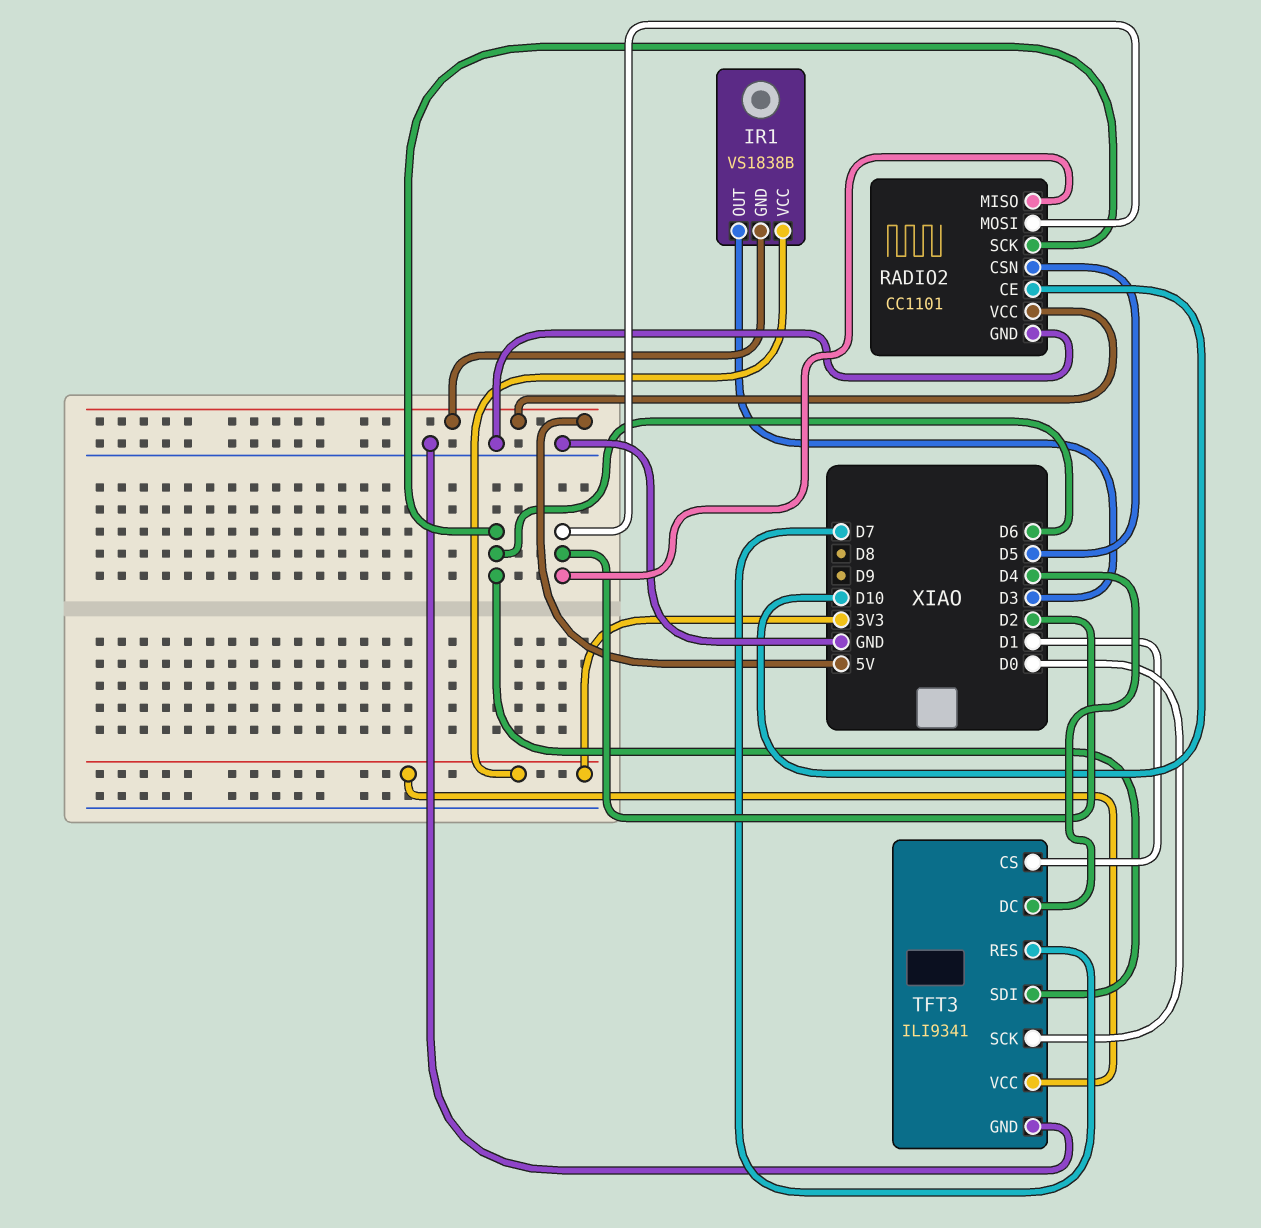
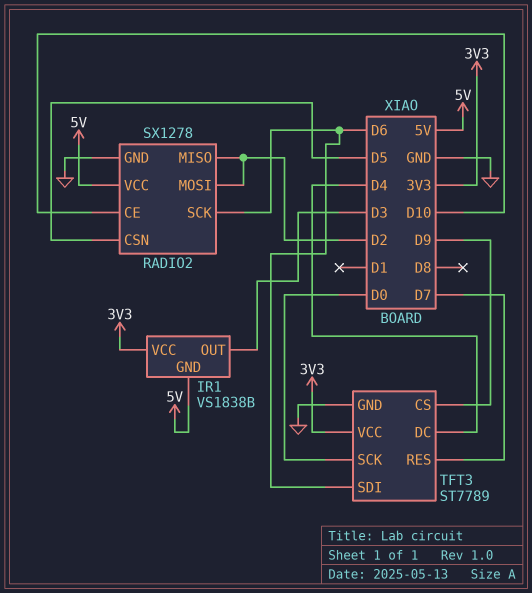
RADIO2: CC1101 -> SX1278
TFT3: ILI9341 -> ST7789
TFT3 pin CS: D1 -> D9

